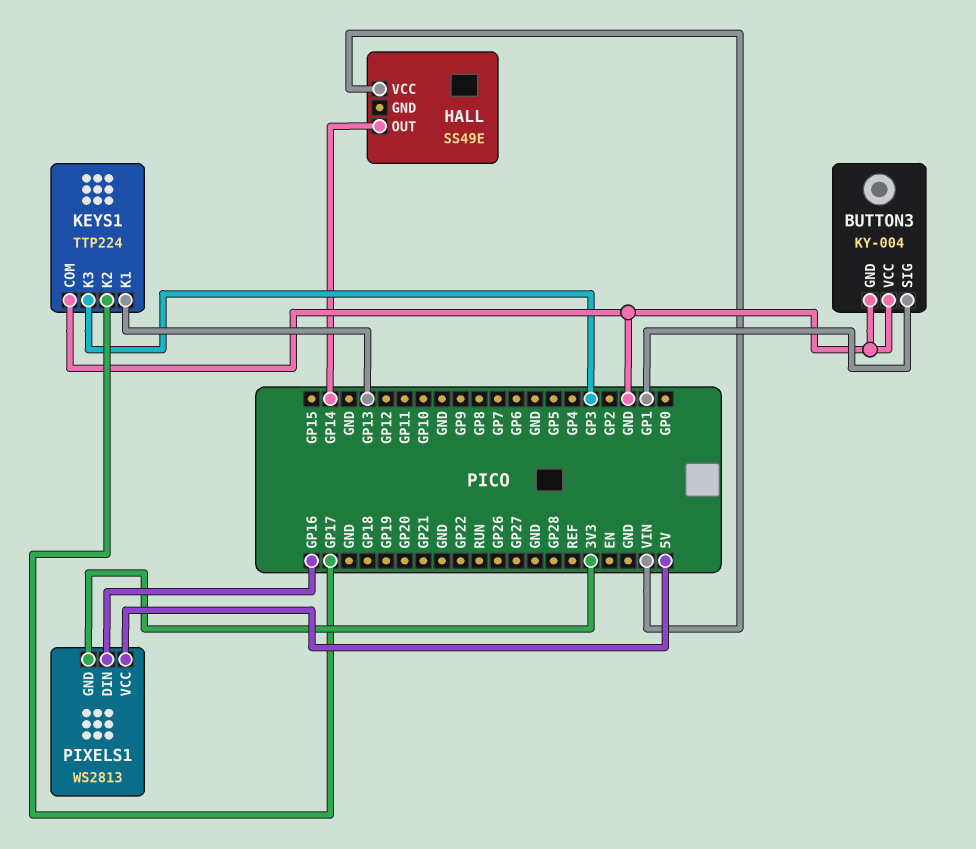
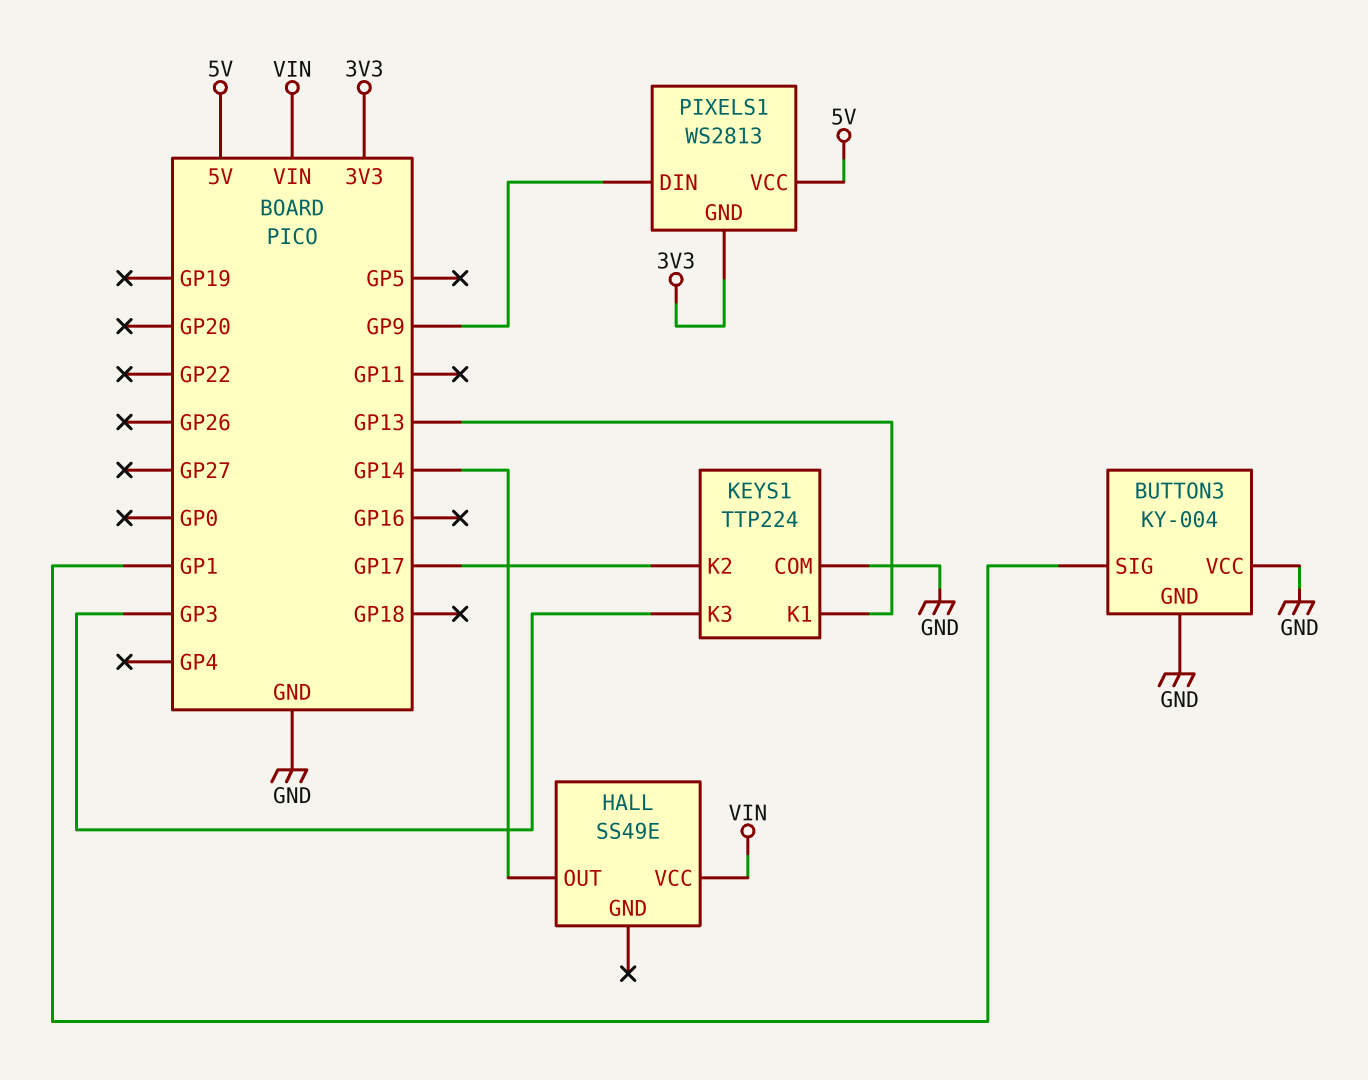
PIXELS1 pin DIN: GP16 -> GP9

